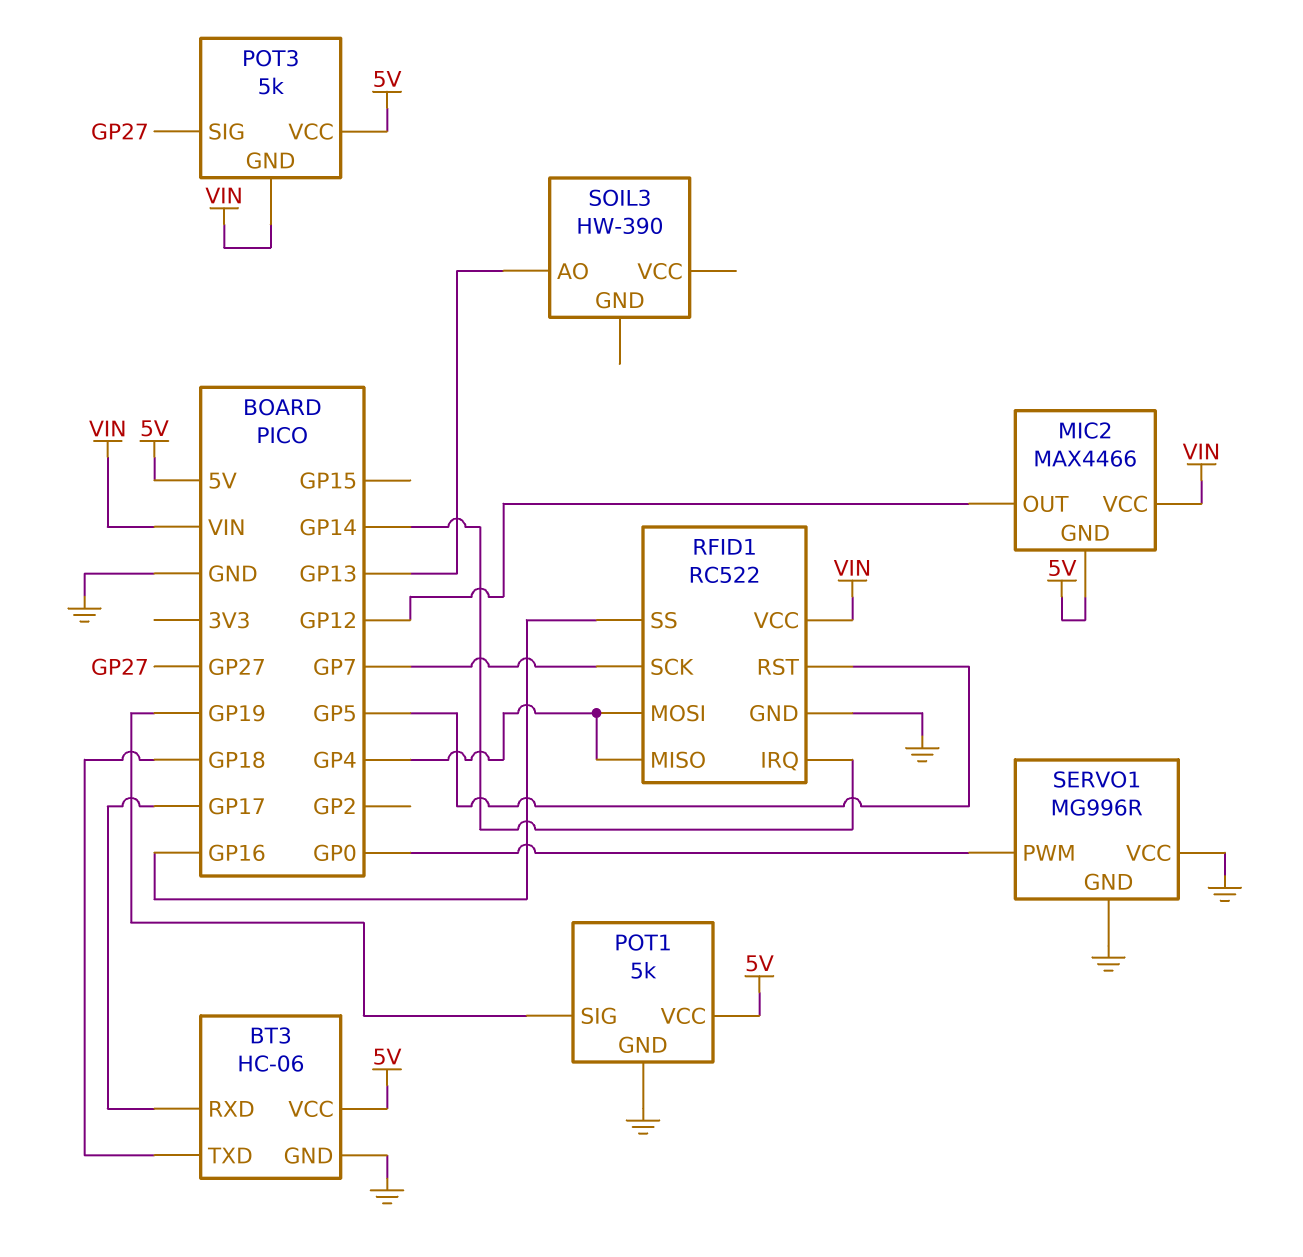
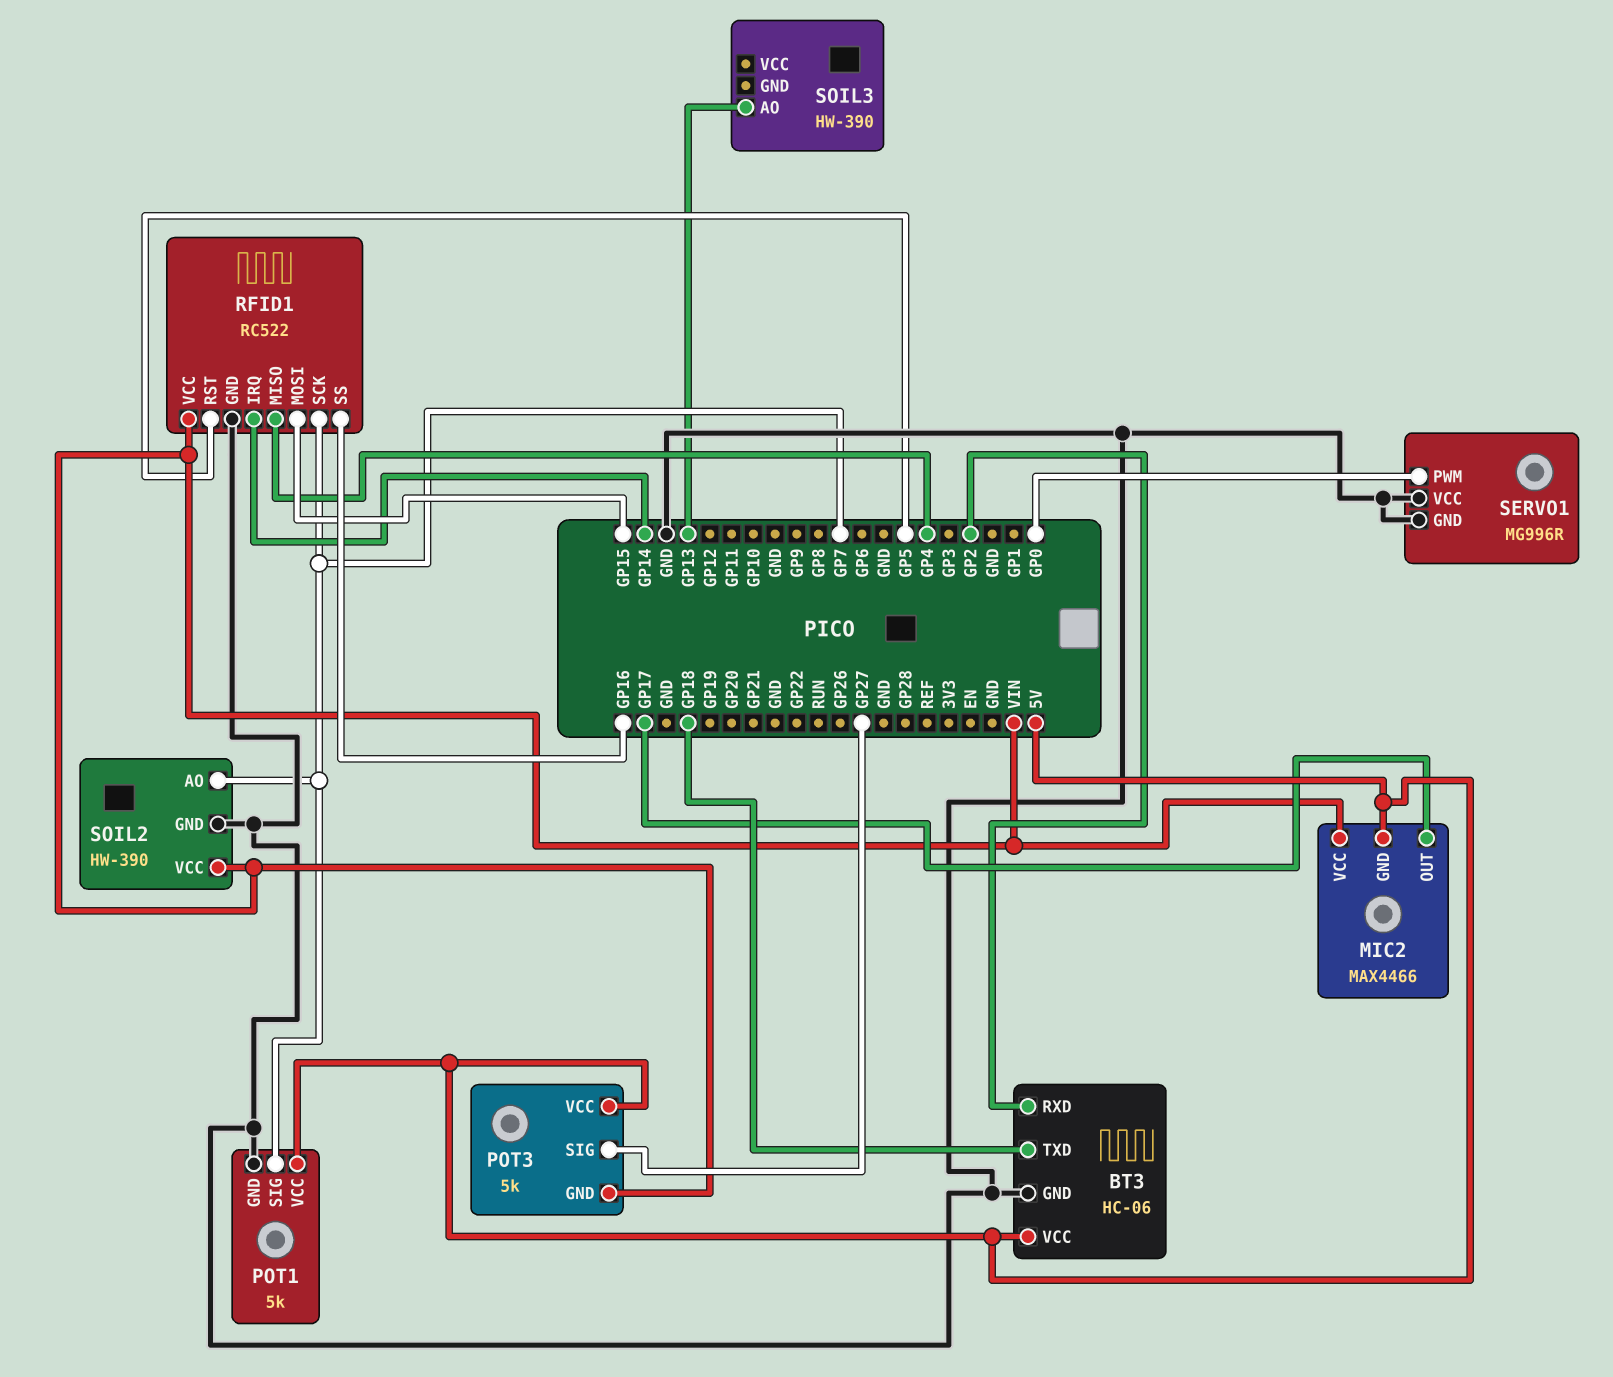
BT3 pin RXD: GP17 -> GP2
MIC2 pin OUT: GP12 -> GP17
POT1 pin SIG: GP19 -> GP7
RFID1 pin MOSI: GP4 -> GP15
SOIL2: none -> HW-390
SOIL2 pin AO: none -> GP7
SOIL2 pin GND: none -> GND
SOIL2 pin VCC: none -> VIN

